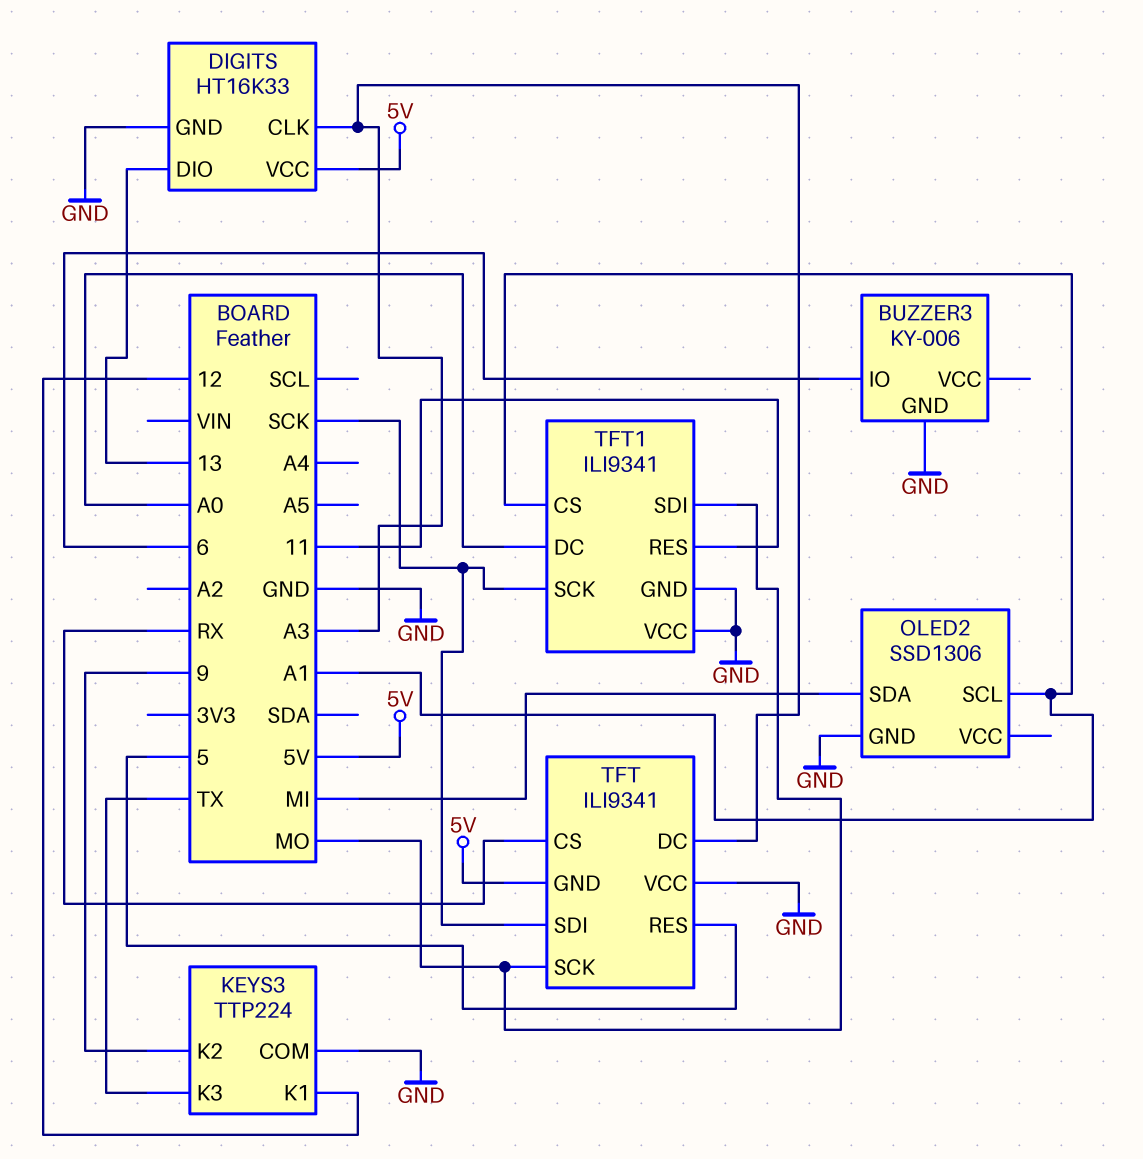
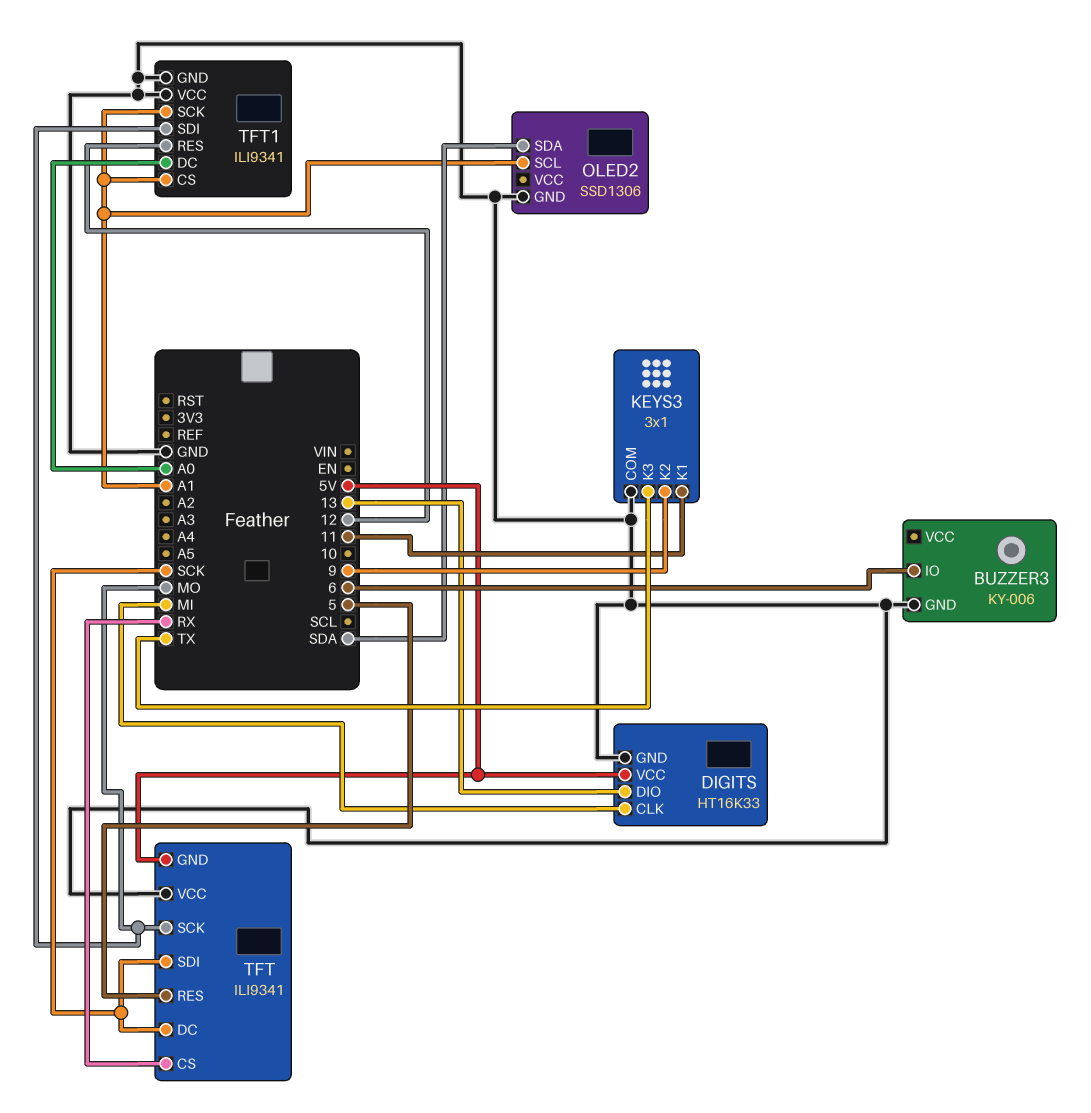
DIGITS pin CLK: A3 -> MI
KEYS3: TTP224 -> 3x1
KEYS3 pin K1: 12 -> 11
OLED2 pin SDA: MI -> SDA
TFT pin DC: A3 -> SCK
TFT1 pin RES: 11 -> 12
TFT1 pin SCK: SCK -> A1

